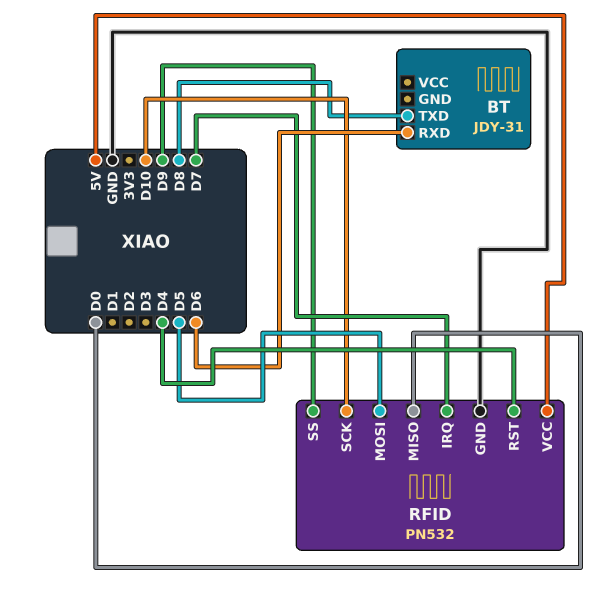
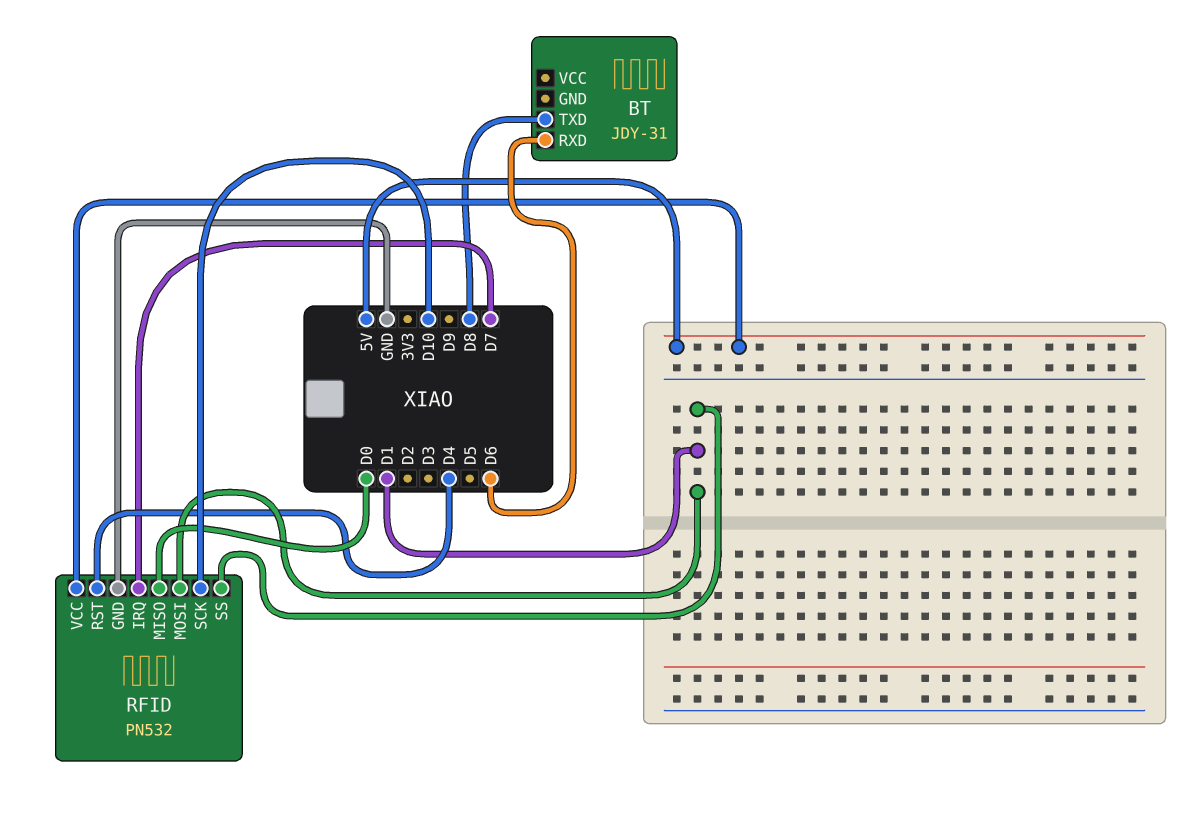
RFID pin MOSI: D5 -> D1
RFID pin SS: D9 -> D1

